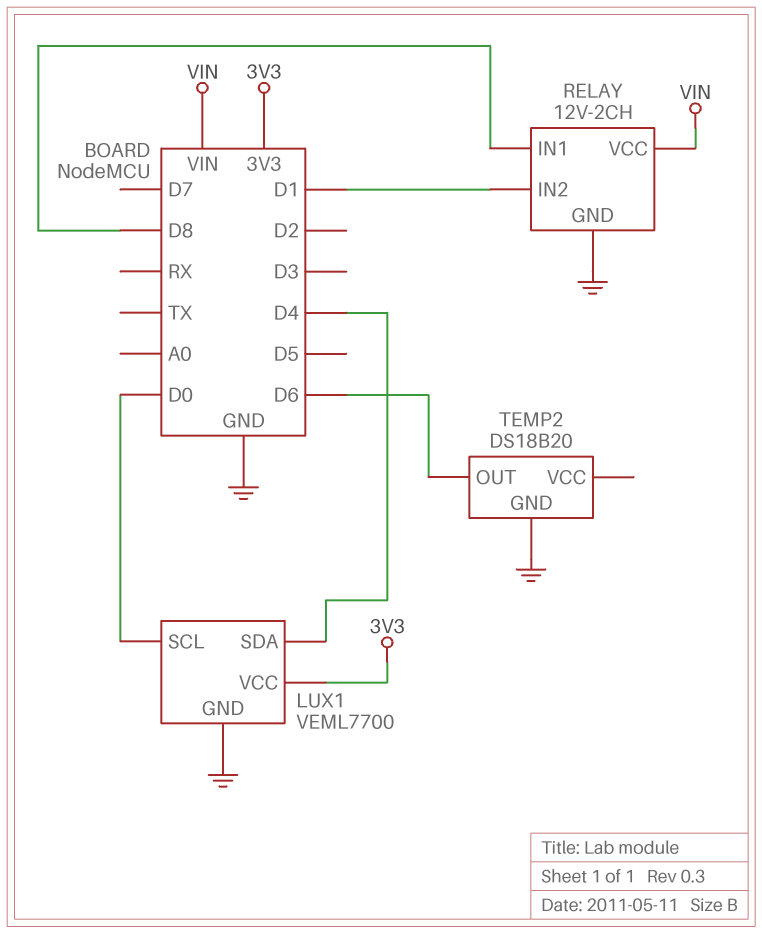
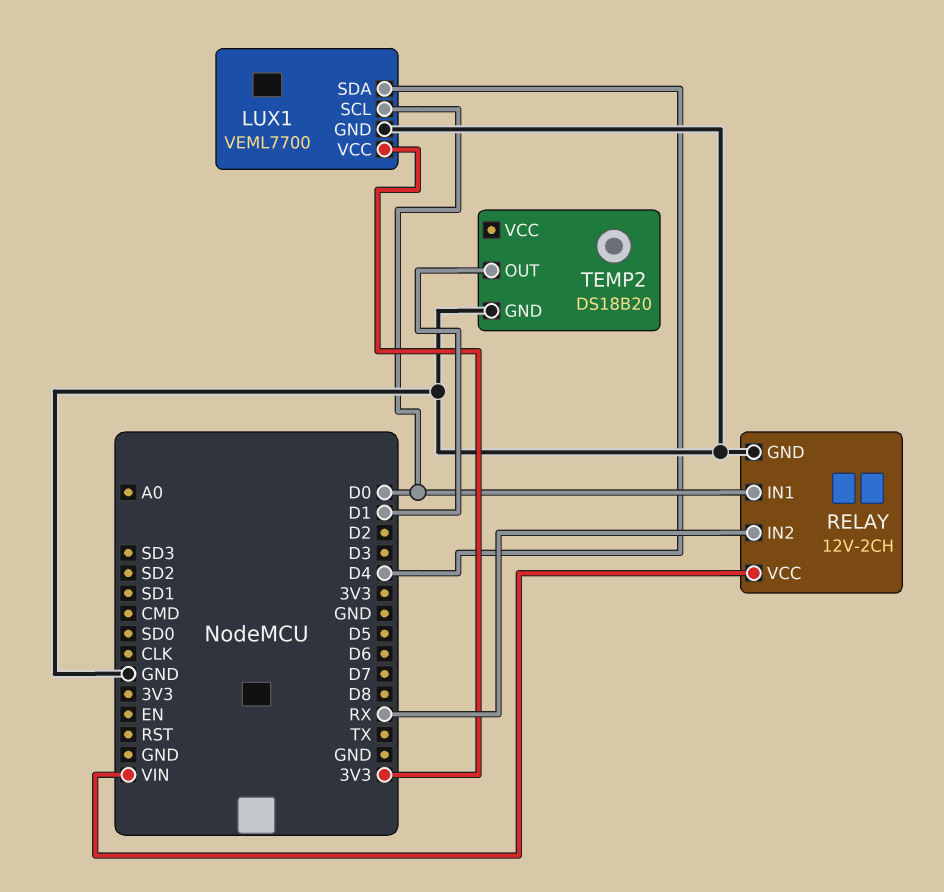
RELAY pin IN1: D8 -> D0
RELAY pin IN2: D1 -> RX
TEMP2 pin OUT: D6 -> D1

